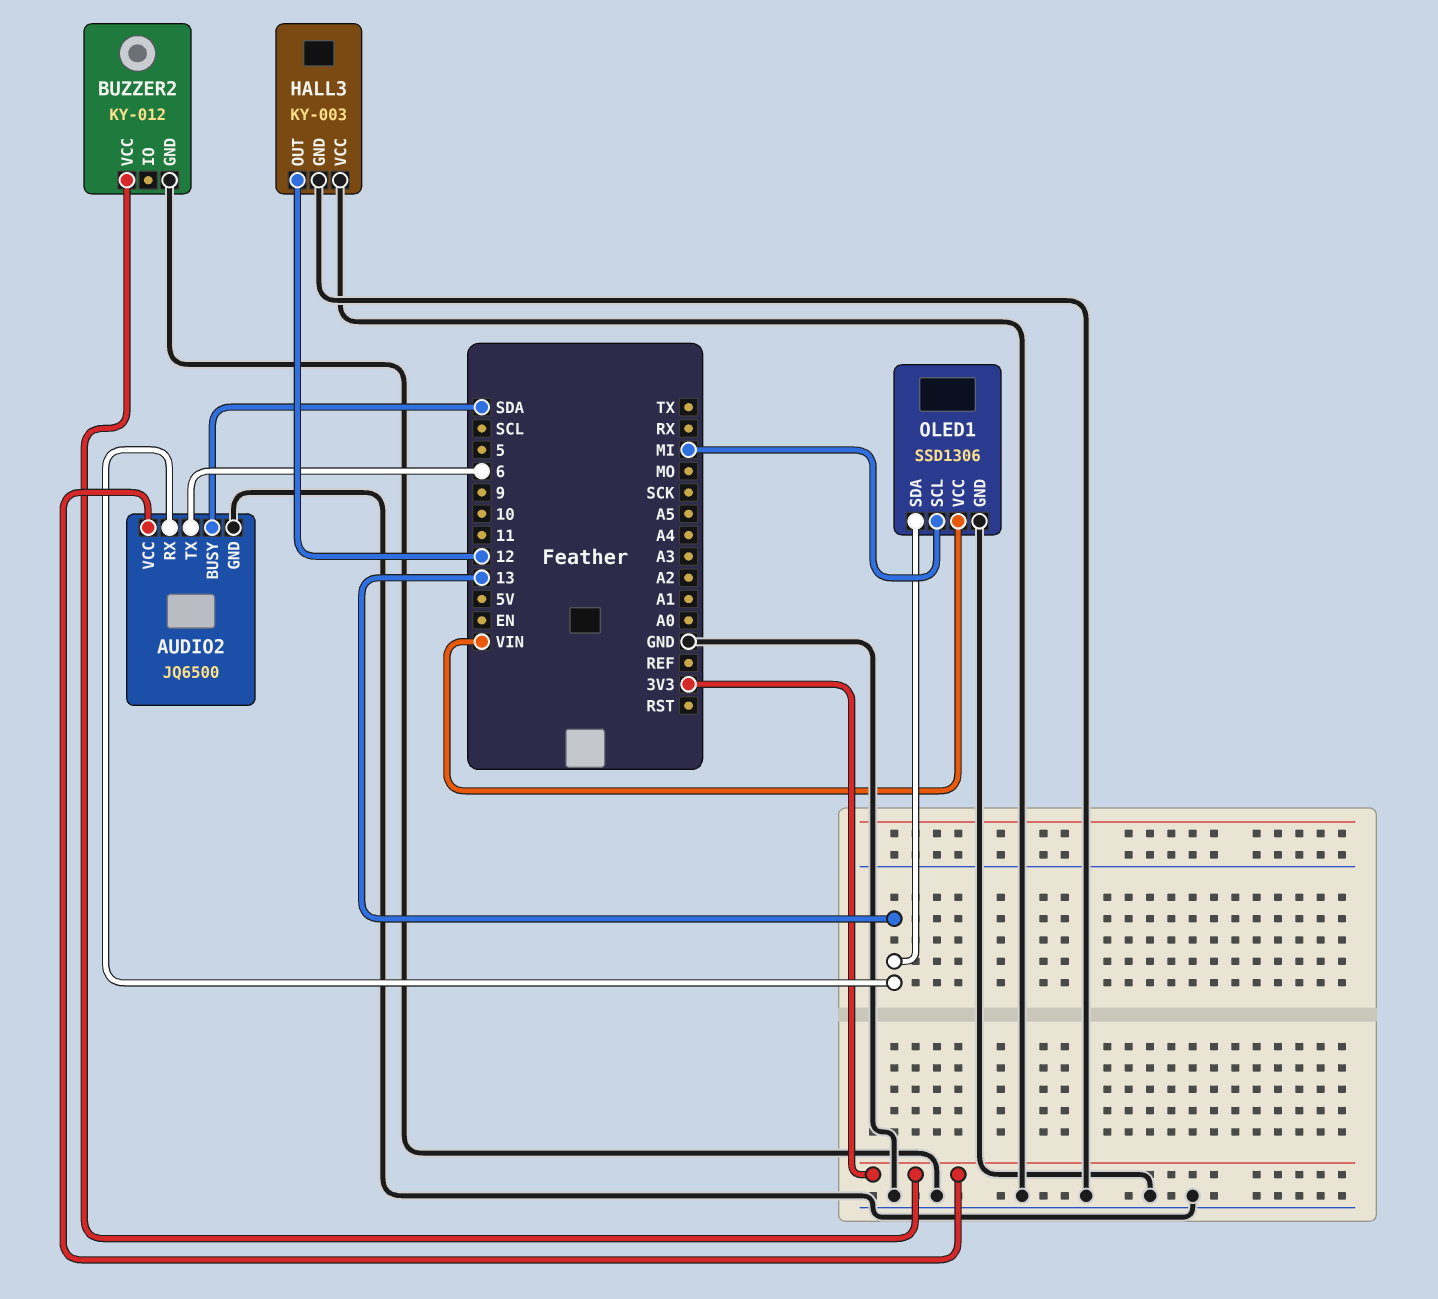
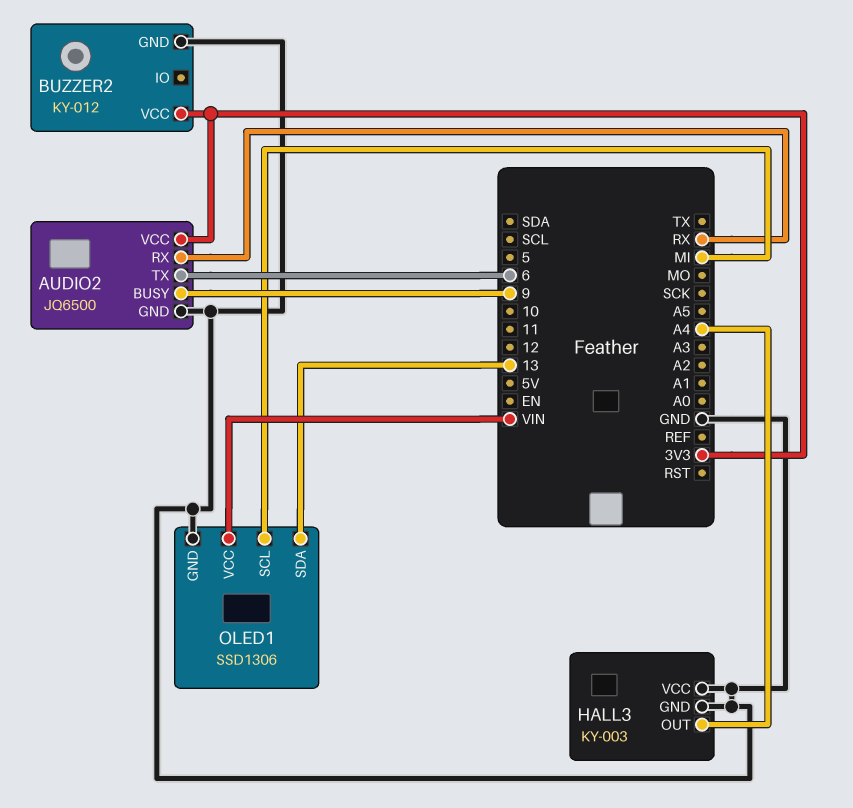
AUDIO2 pin BUSY: SDA -> 9
AUDIO2 pin RX: 13 -> RX
HALL3 pin OUT: 12 -> A4

